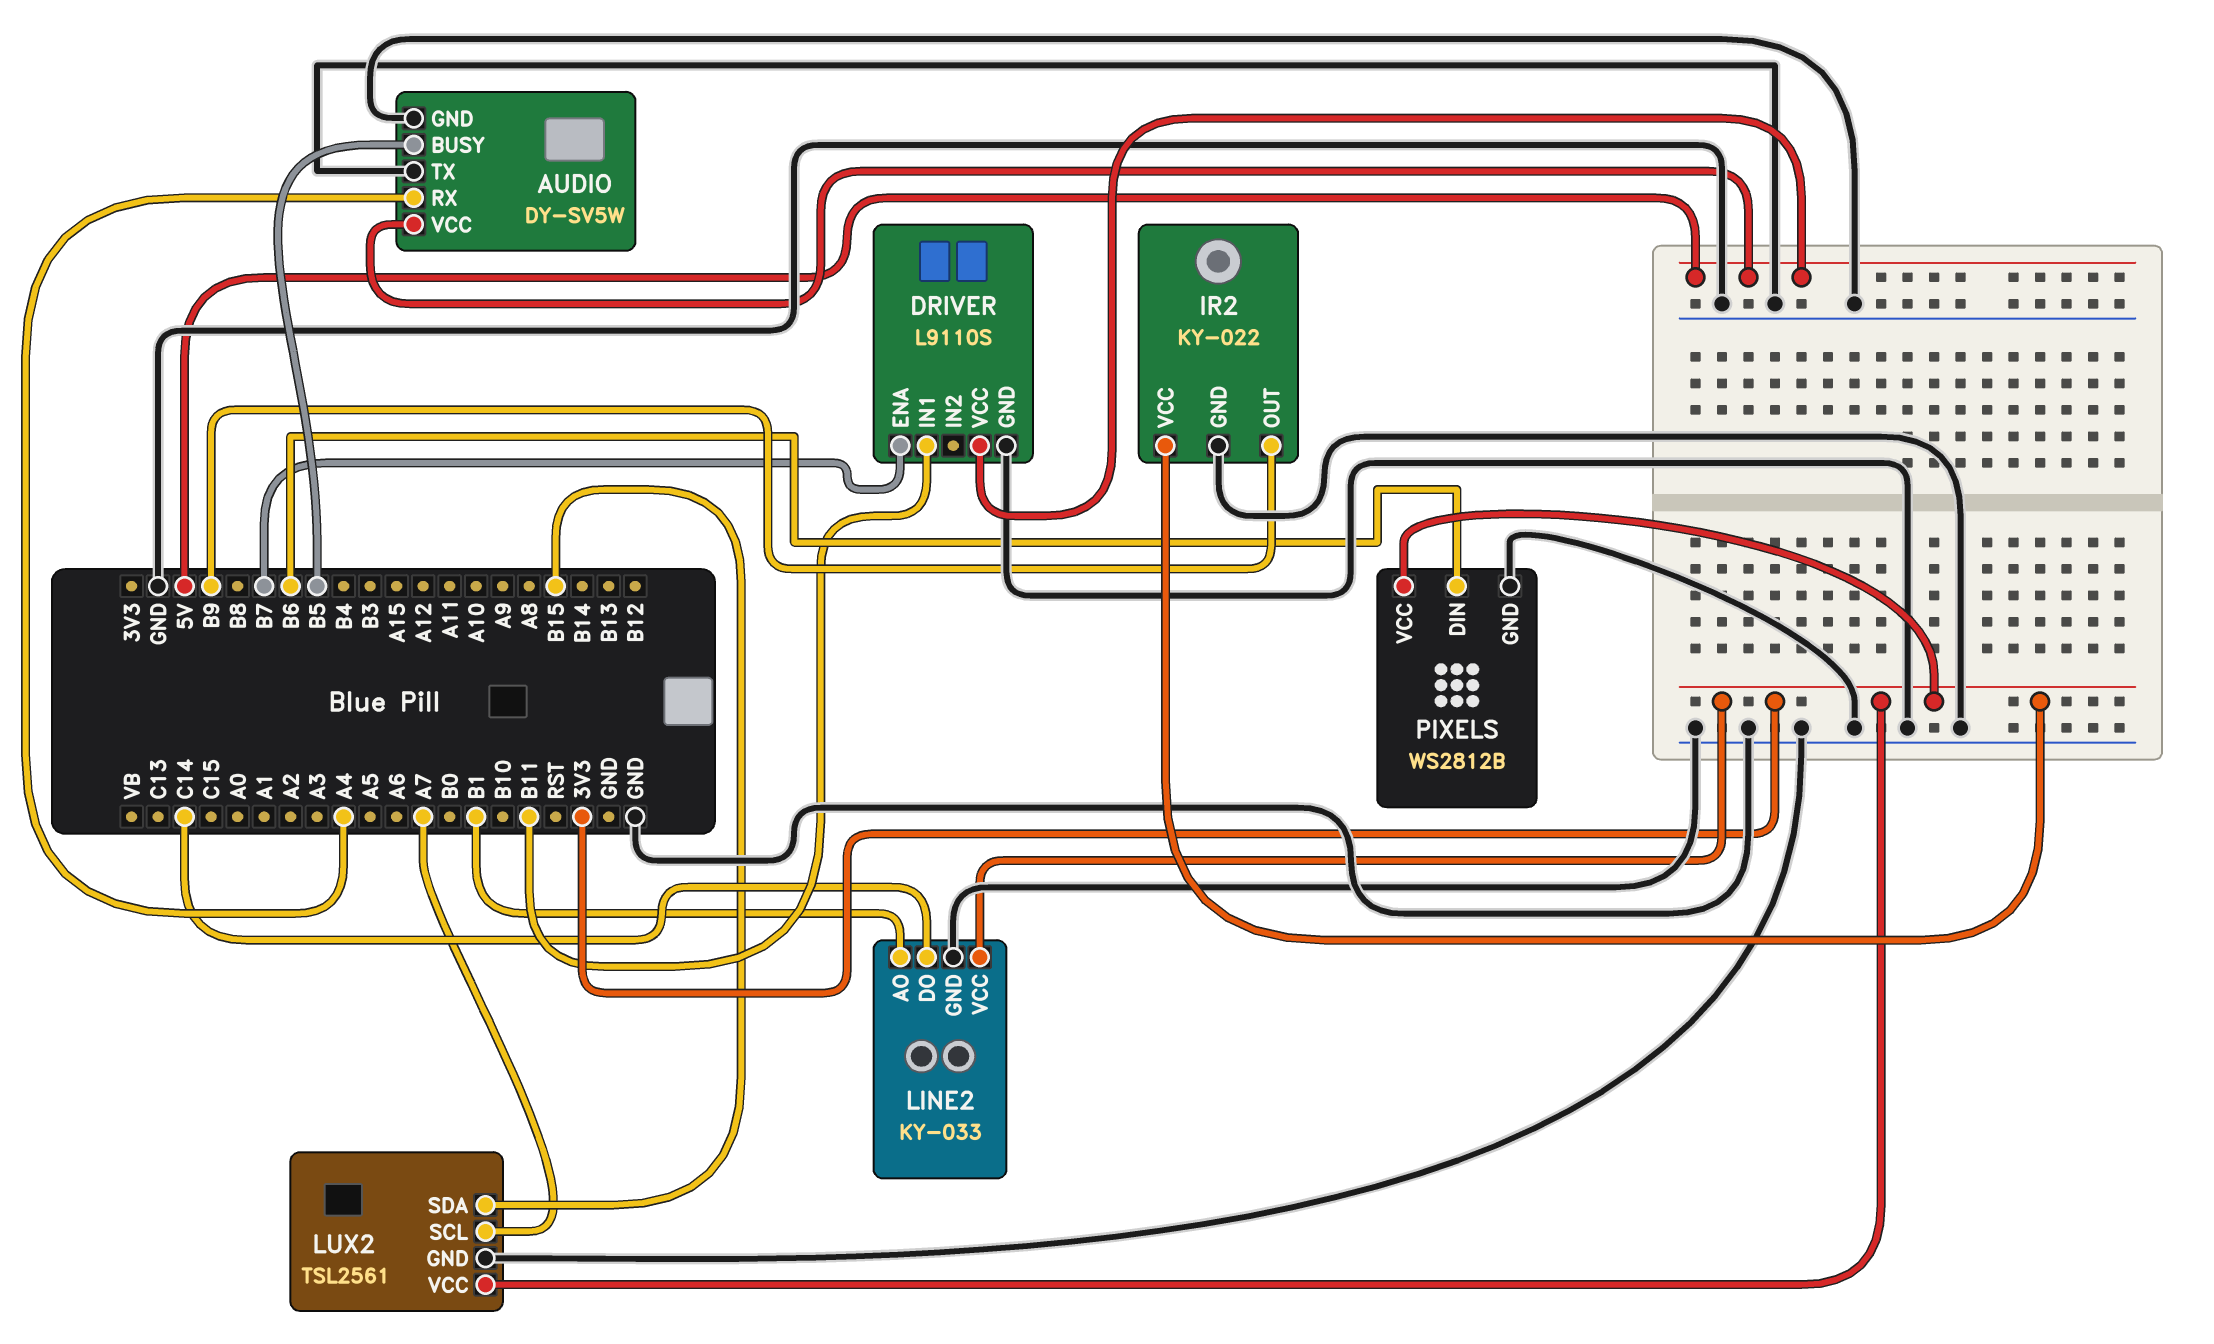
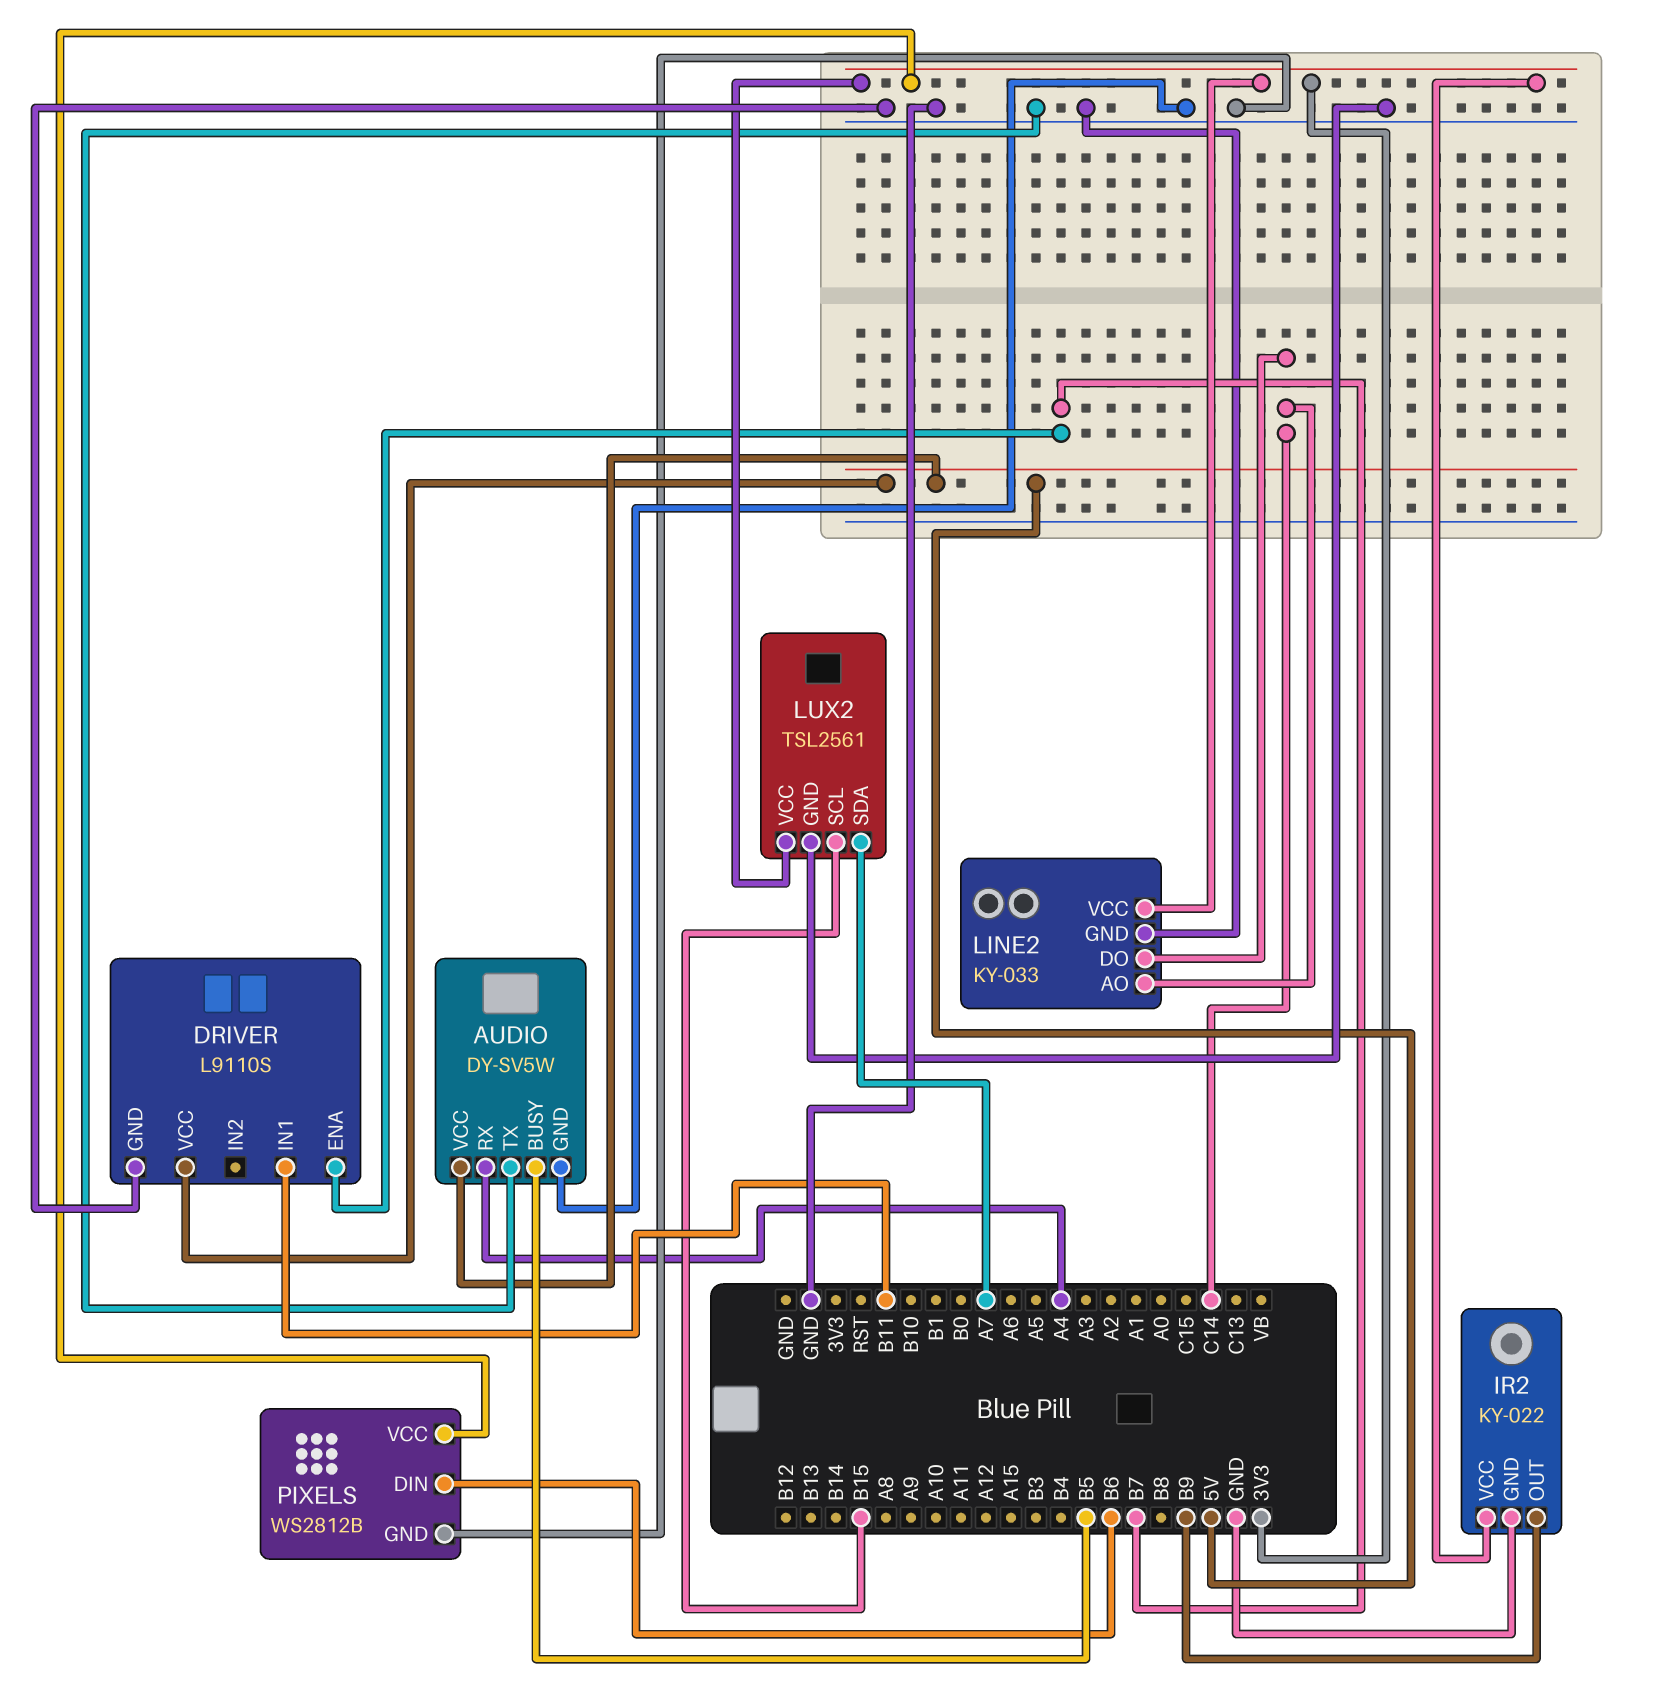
LINE2 pin AO: B1 -> C14
LUX2 pin SCL: A7 -> B15
LUX2 pin SDA: B15 -> A7

